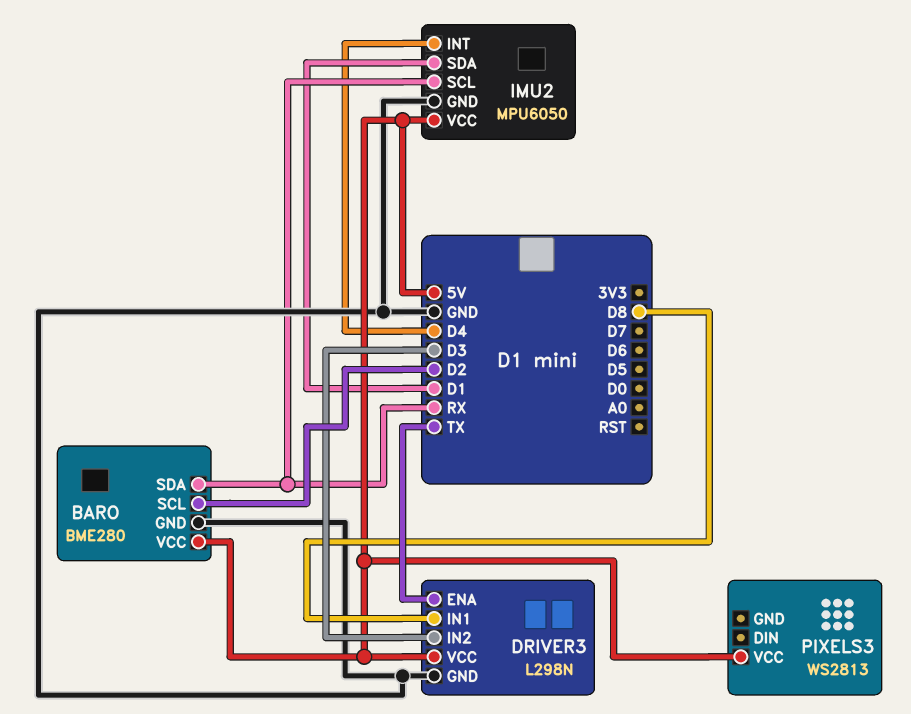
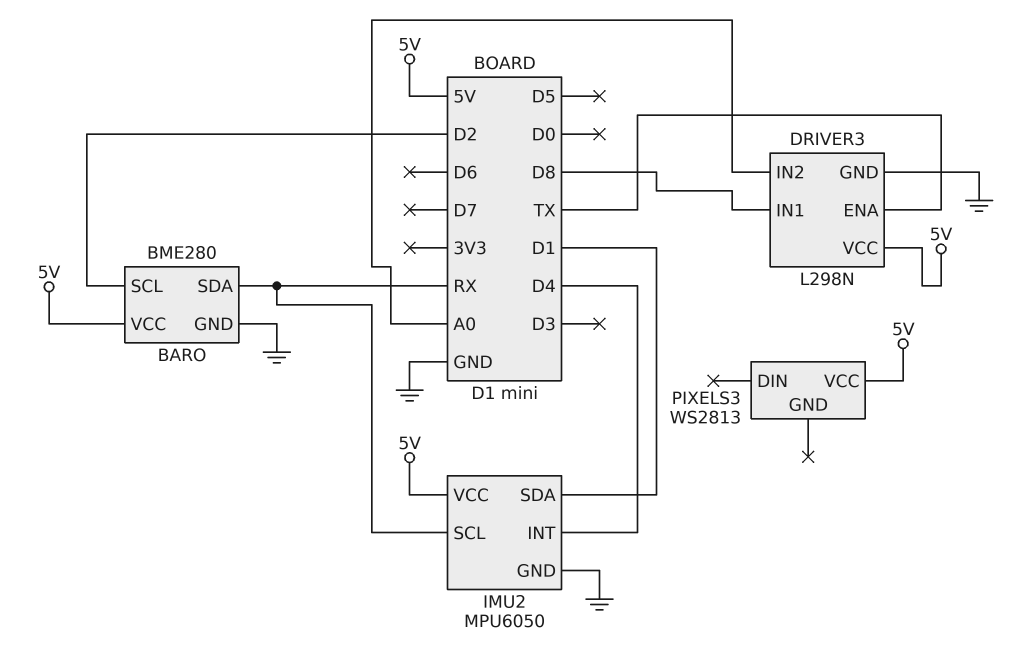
DRIVER3 pin IN2: D3 -> A0

